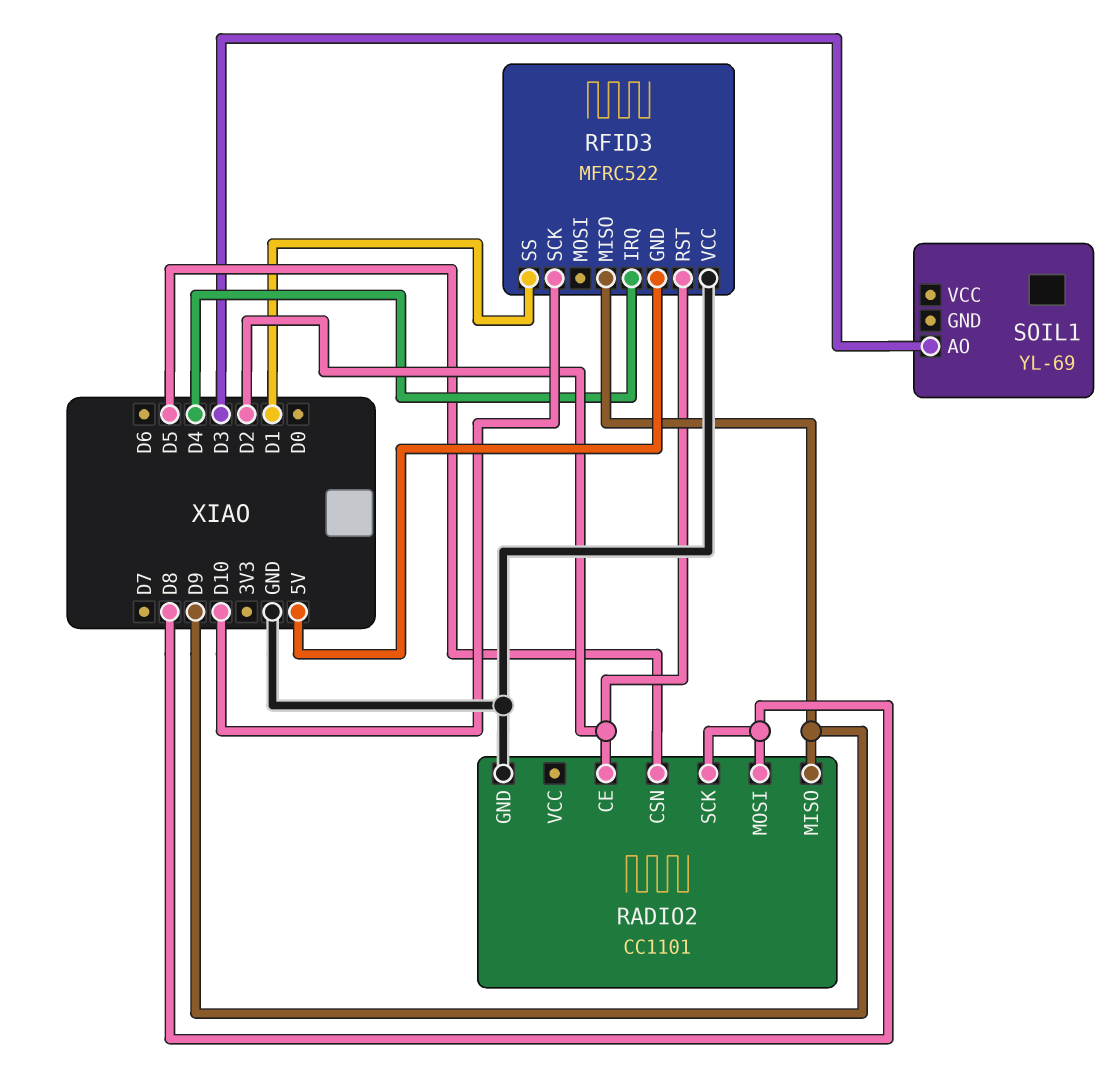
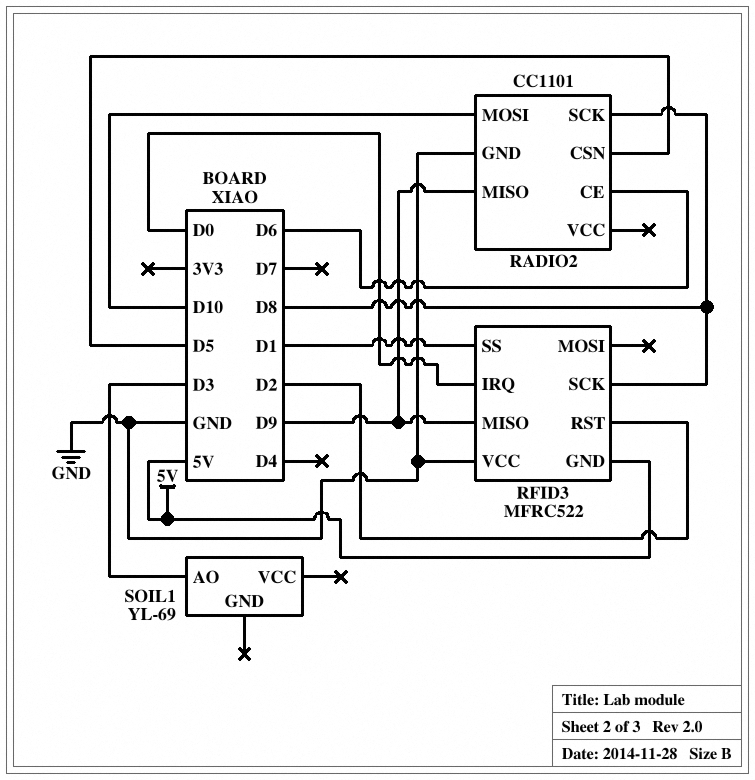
RADIO2 pin CE: D2 -> D6
RADIO2 pin MOSI: D8 -> D10
RFID3 pin IRQ: D4 -> D0
RFID3 pin SCK: D10 -> D8

